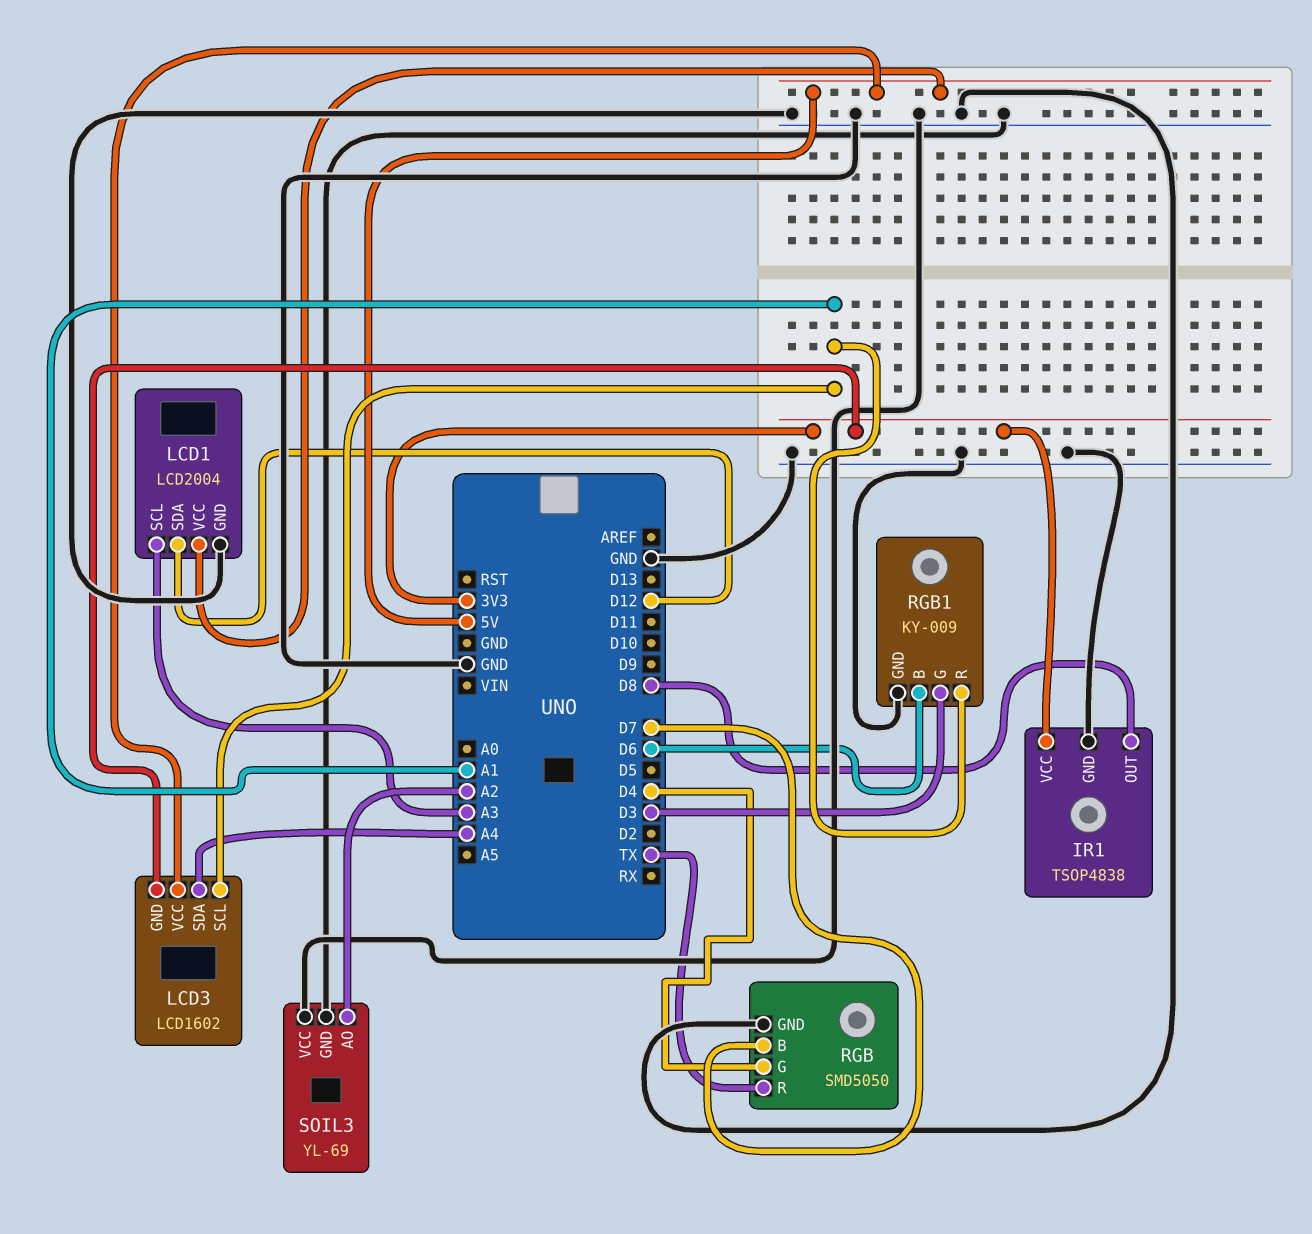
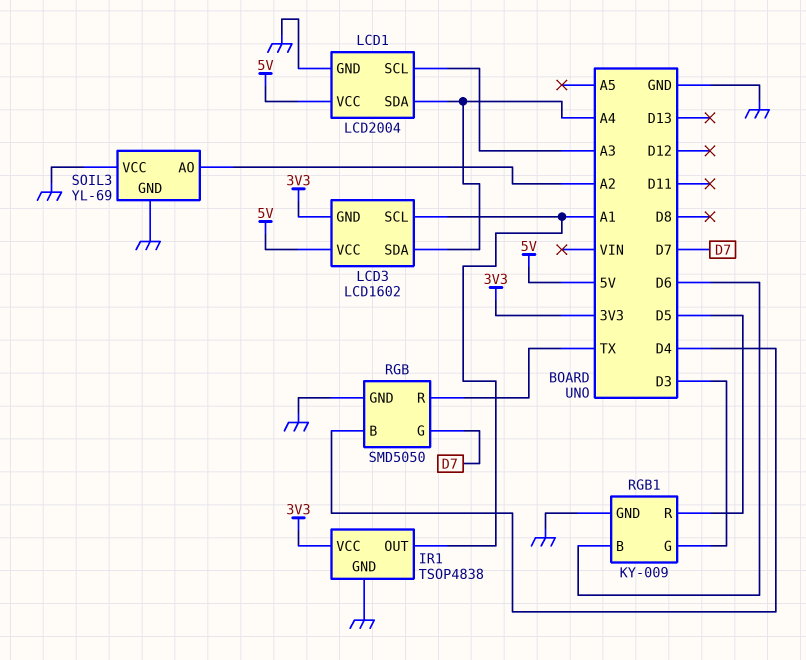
IR1 pin OUT: D8 -> A1
LCD1 pin SDA: D12 -> A4
RGB pin B: D7 -> D4
RGB pin G: D4 -> D7
RGB1 pin R: A1 -> D5

